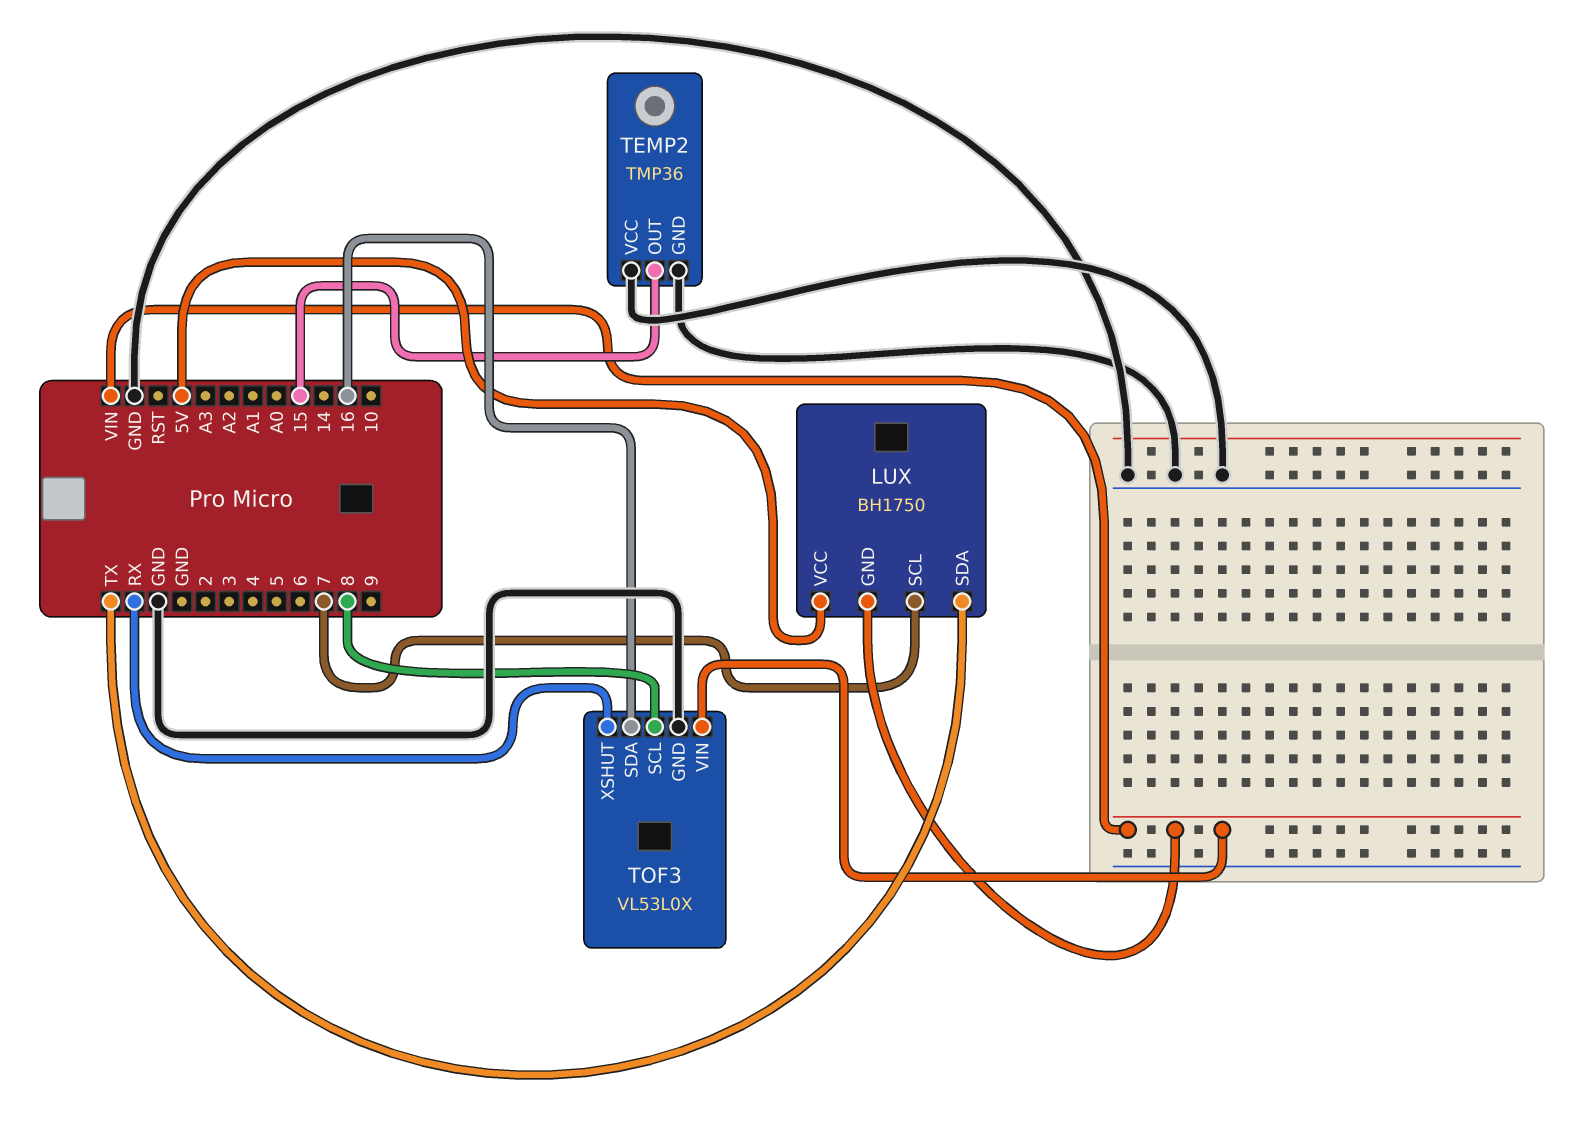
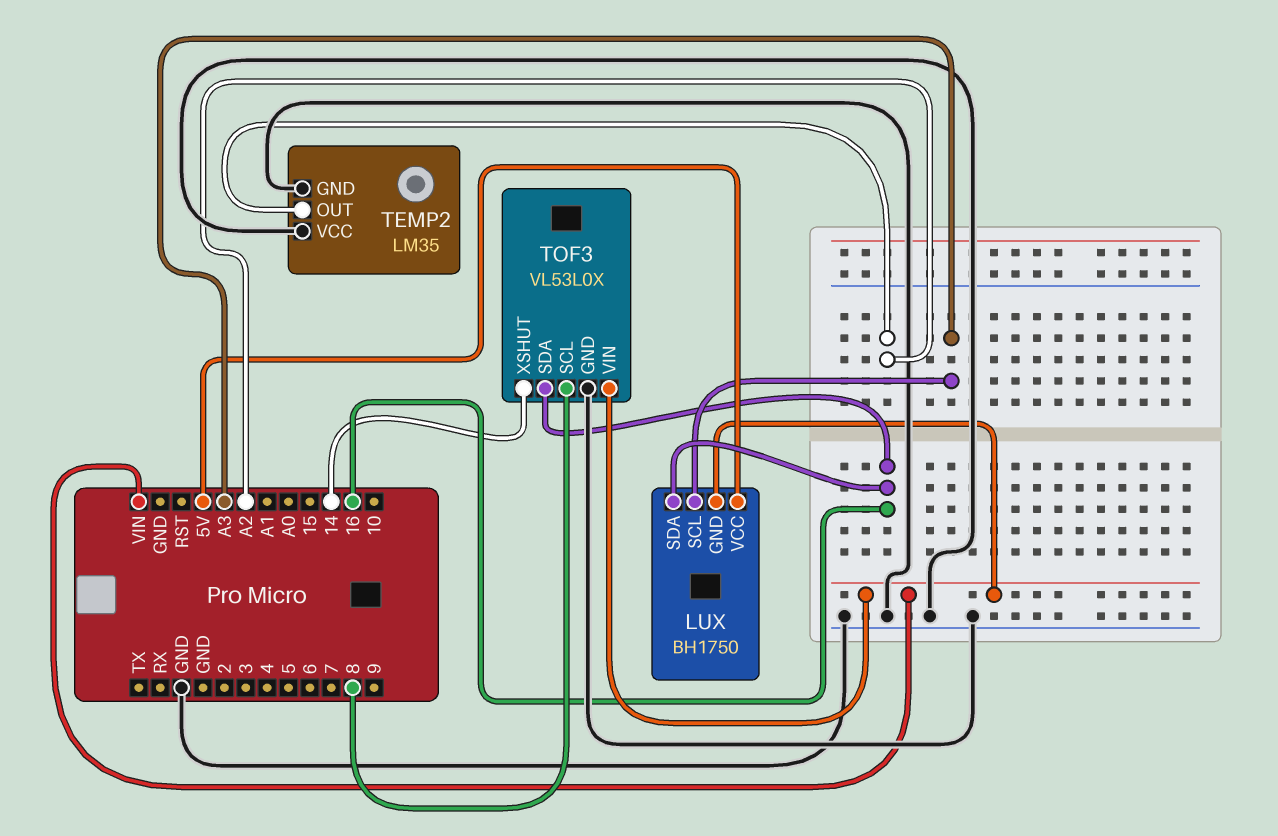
LUX pin SCL: 7 -> A3
LUX pin SDA: TX -> 16
TEMP2: TMP36 -> LM35
TEMP2 pin OUT: 15 -> A2
TOF3 pin XSHUT: RX -> 14

